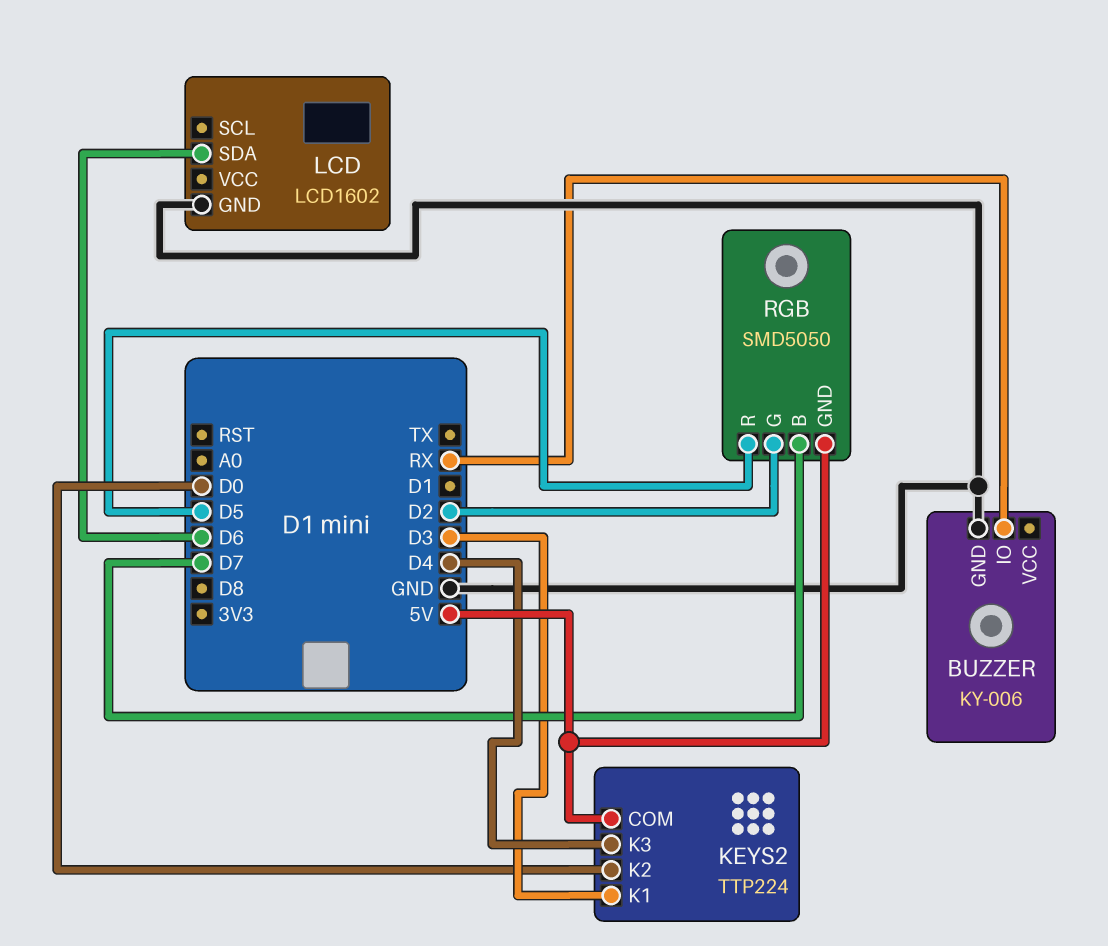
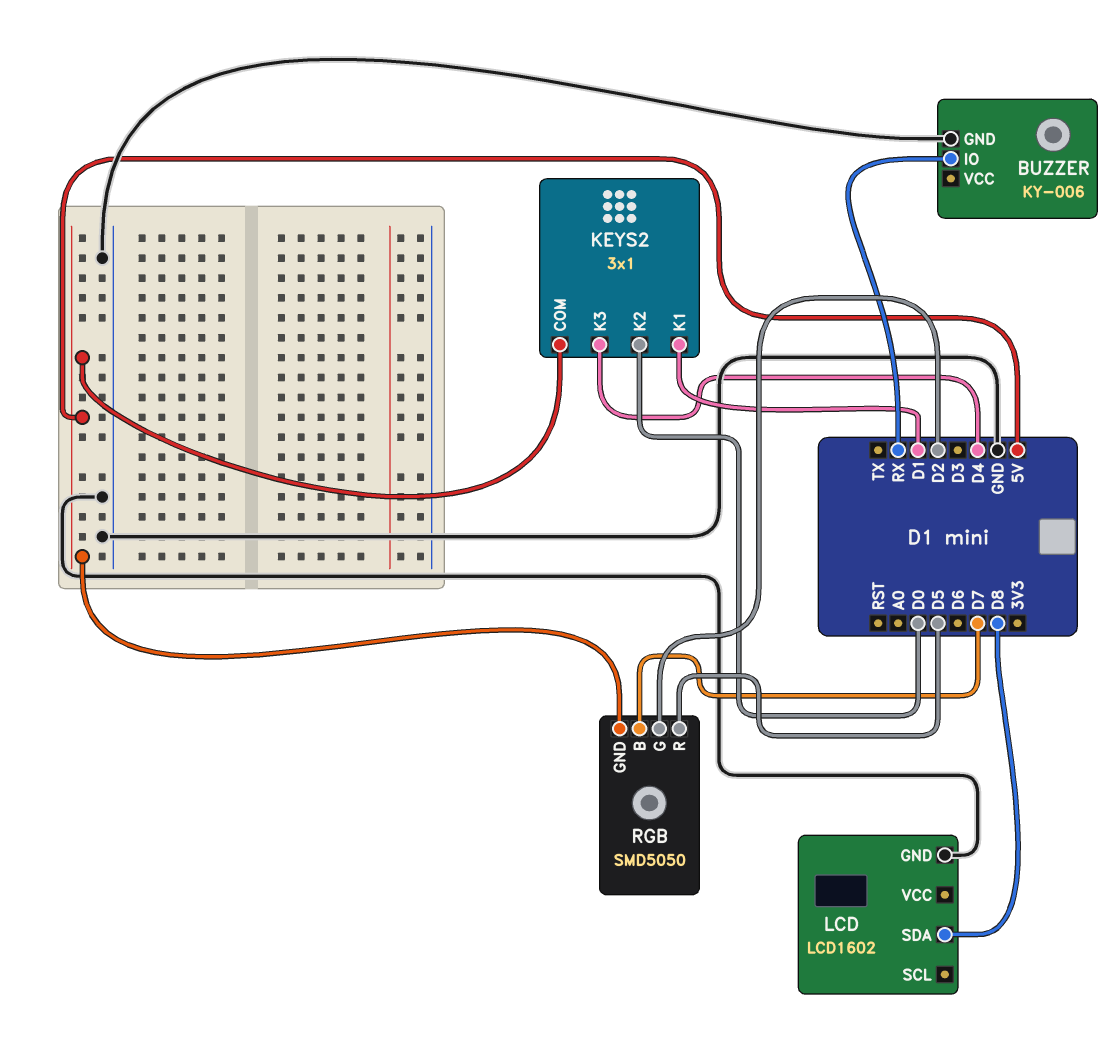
KEYS2: TTP224 -> 3x1
KEYS2 pin K1: D3 -> D1
LCD pin SDA: D6 -> D8

